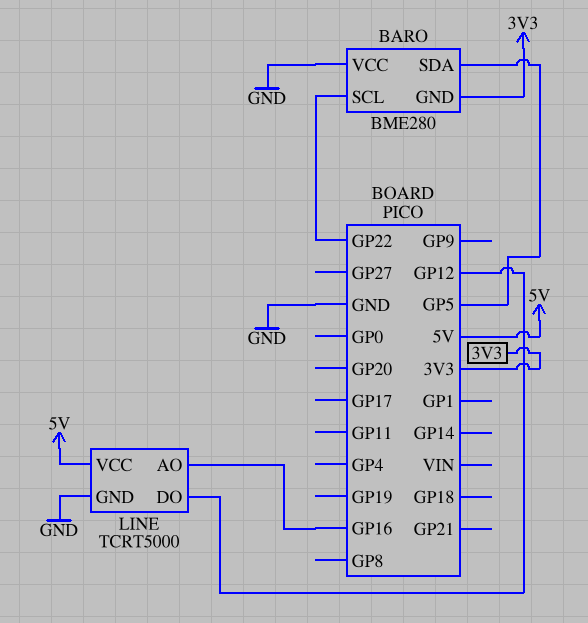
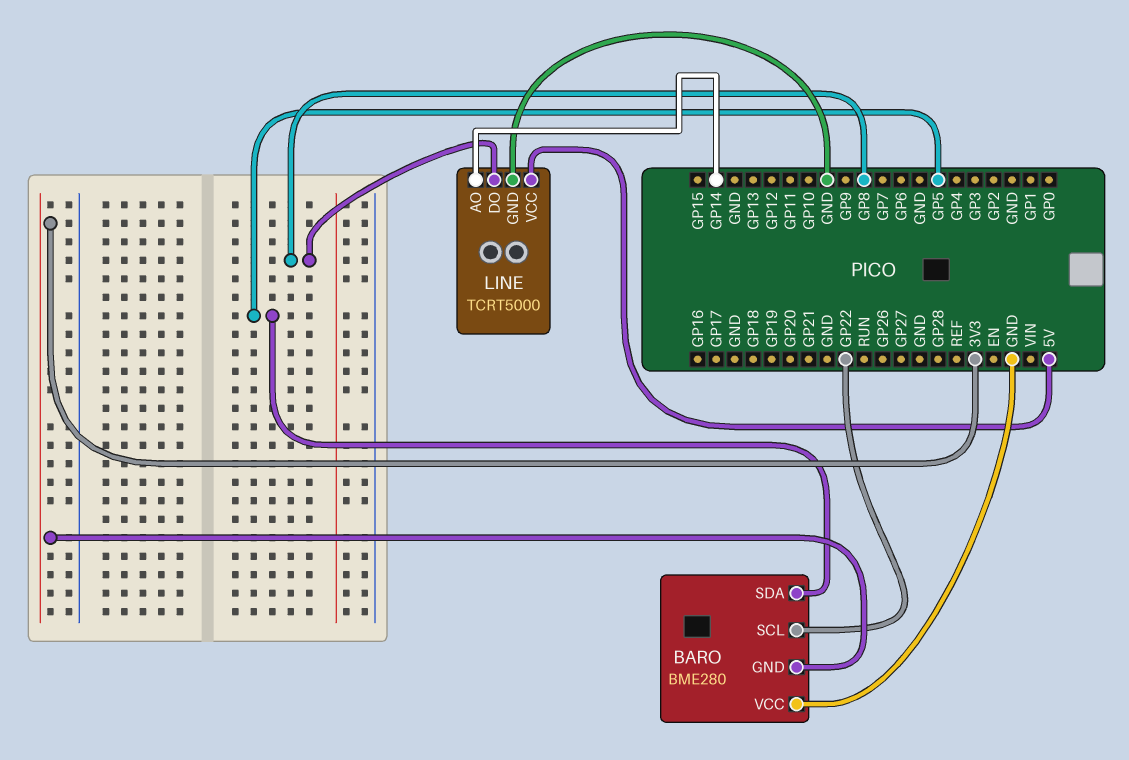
LINE pin AO: GP16 -> GP14
LINE pin DO: GP12 -> GP8

